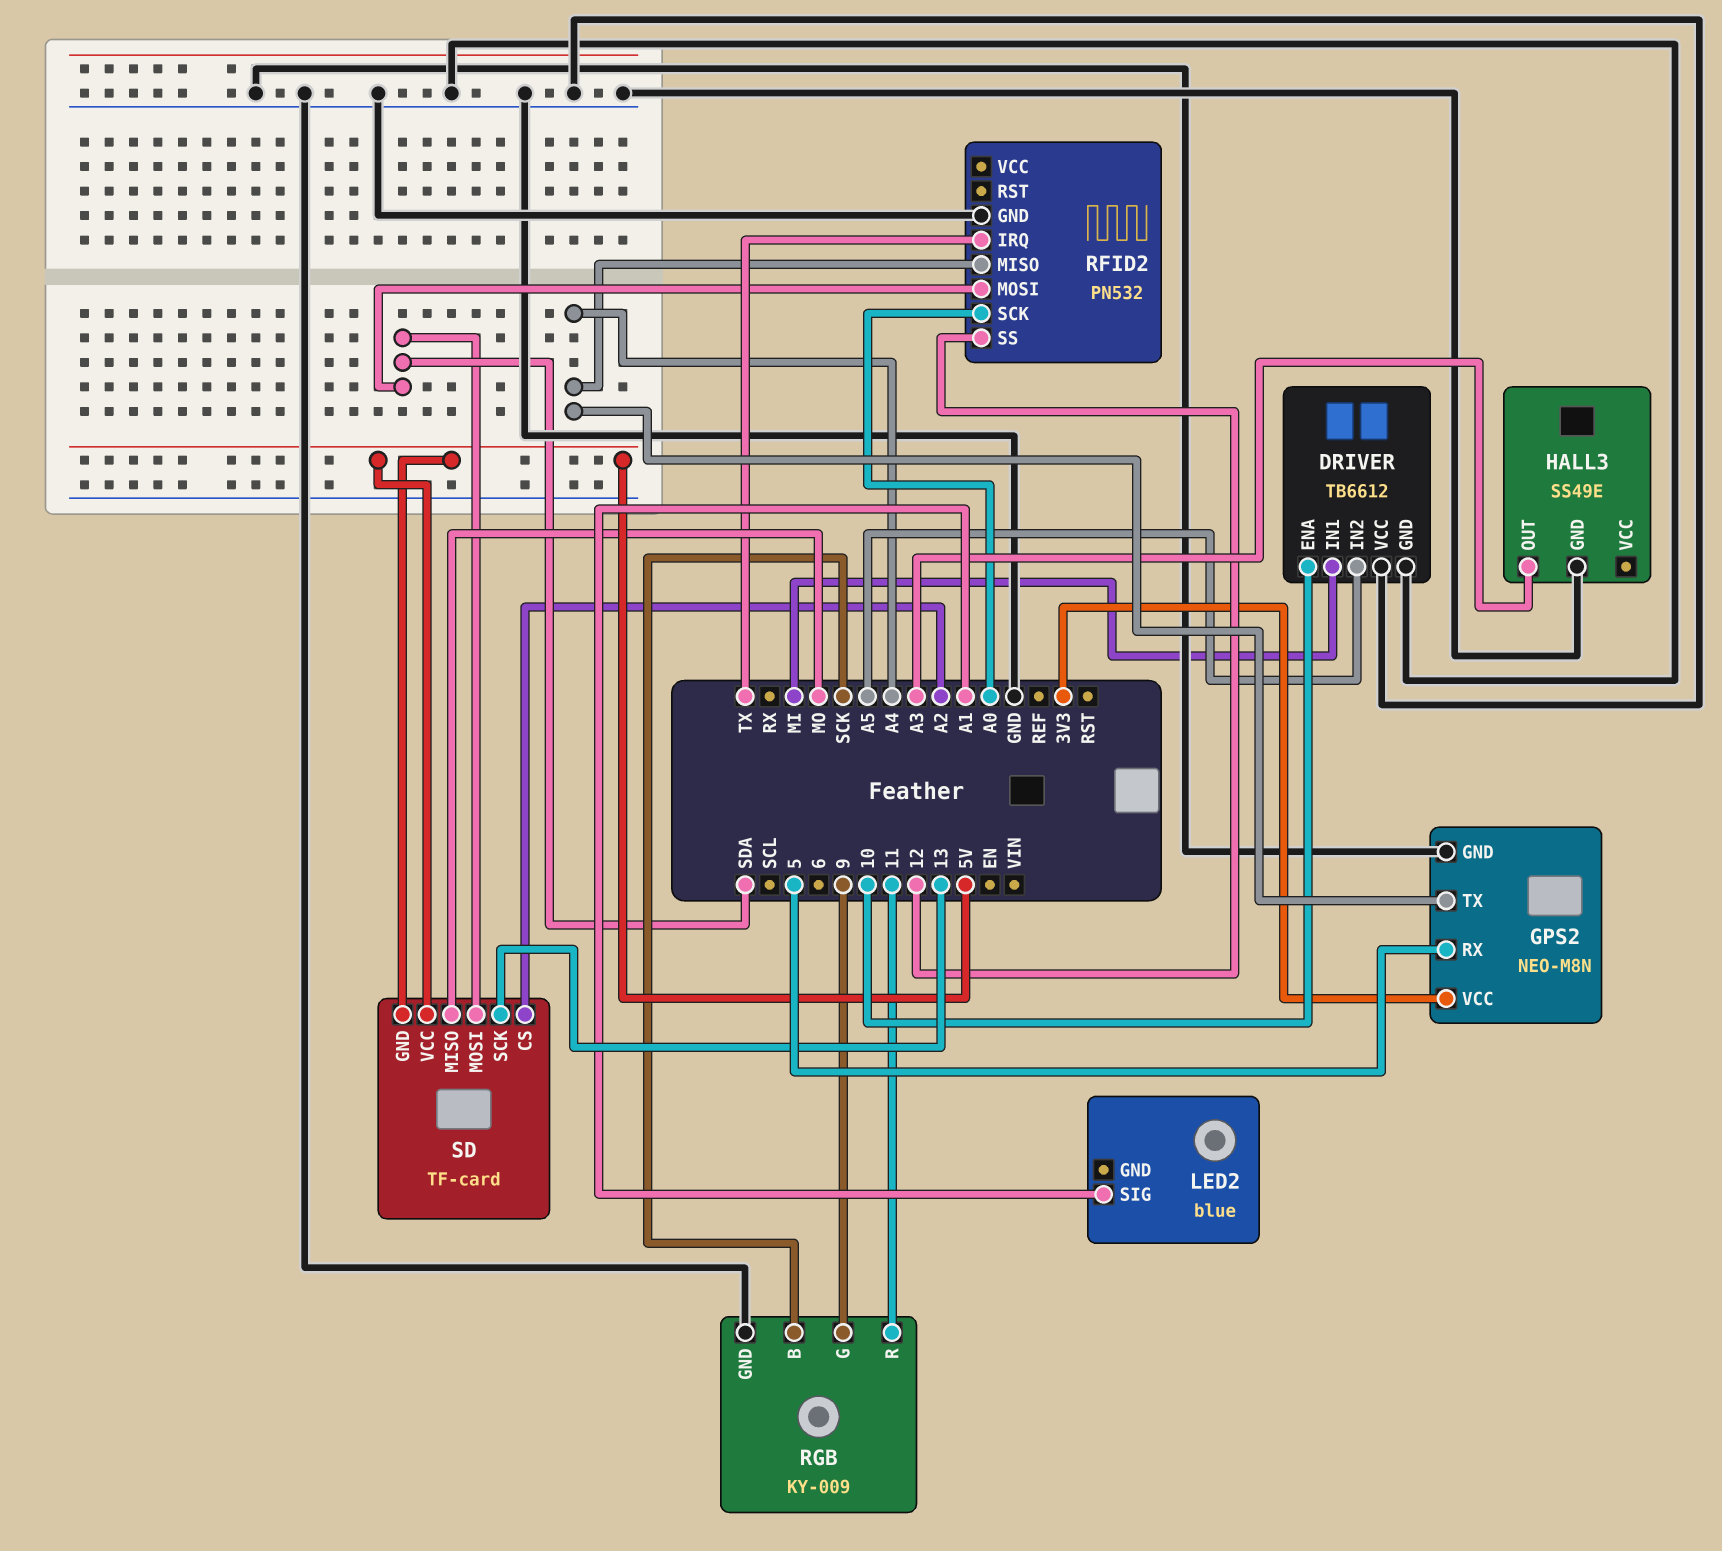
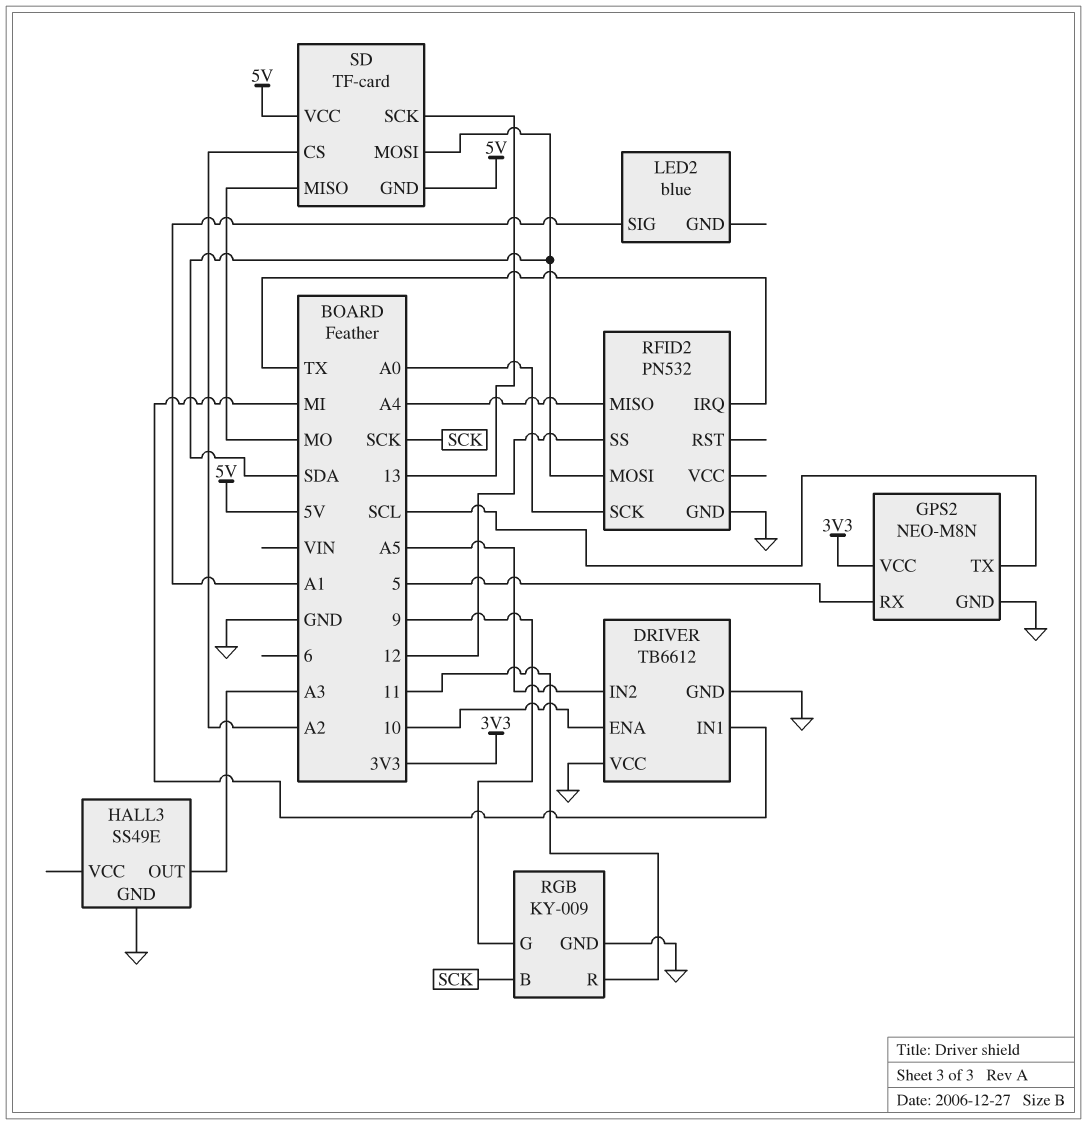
GPS2 pin TX: A4 -> SCL

